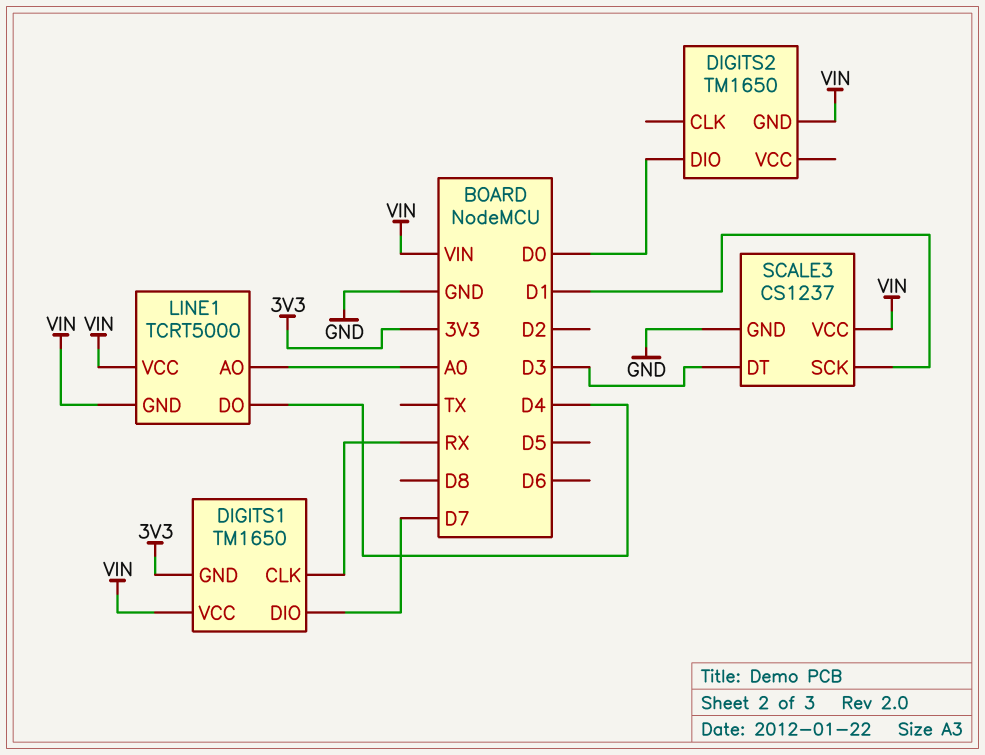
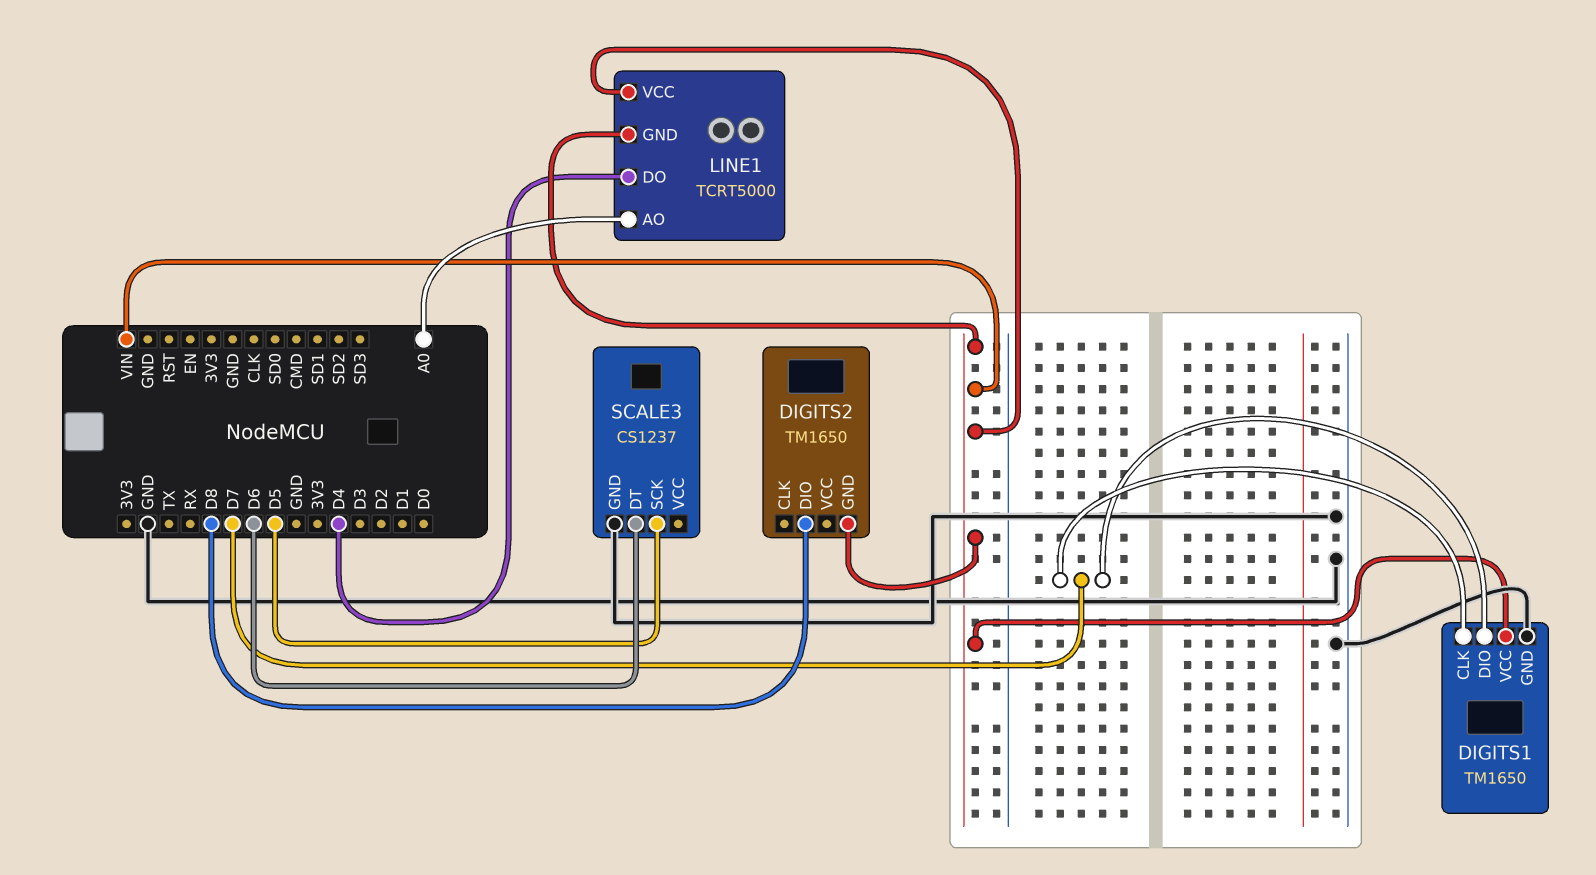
DIGITS1 pin CLK: RX -> D7
DIGITS1 pin GND: 3V3 -> GND
DIGITS2 pin DIO: D0 -> D8
SCALE3 pin DT: D3 -> D6
SCALE3 pin SCK: D1 -> D5
SCALE3 pin VCC: VIN -> none

